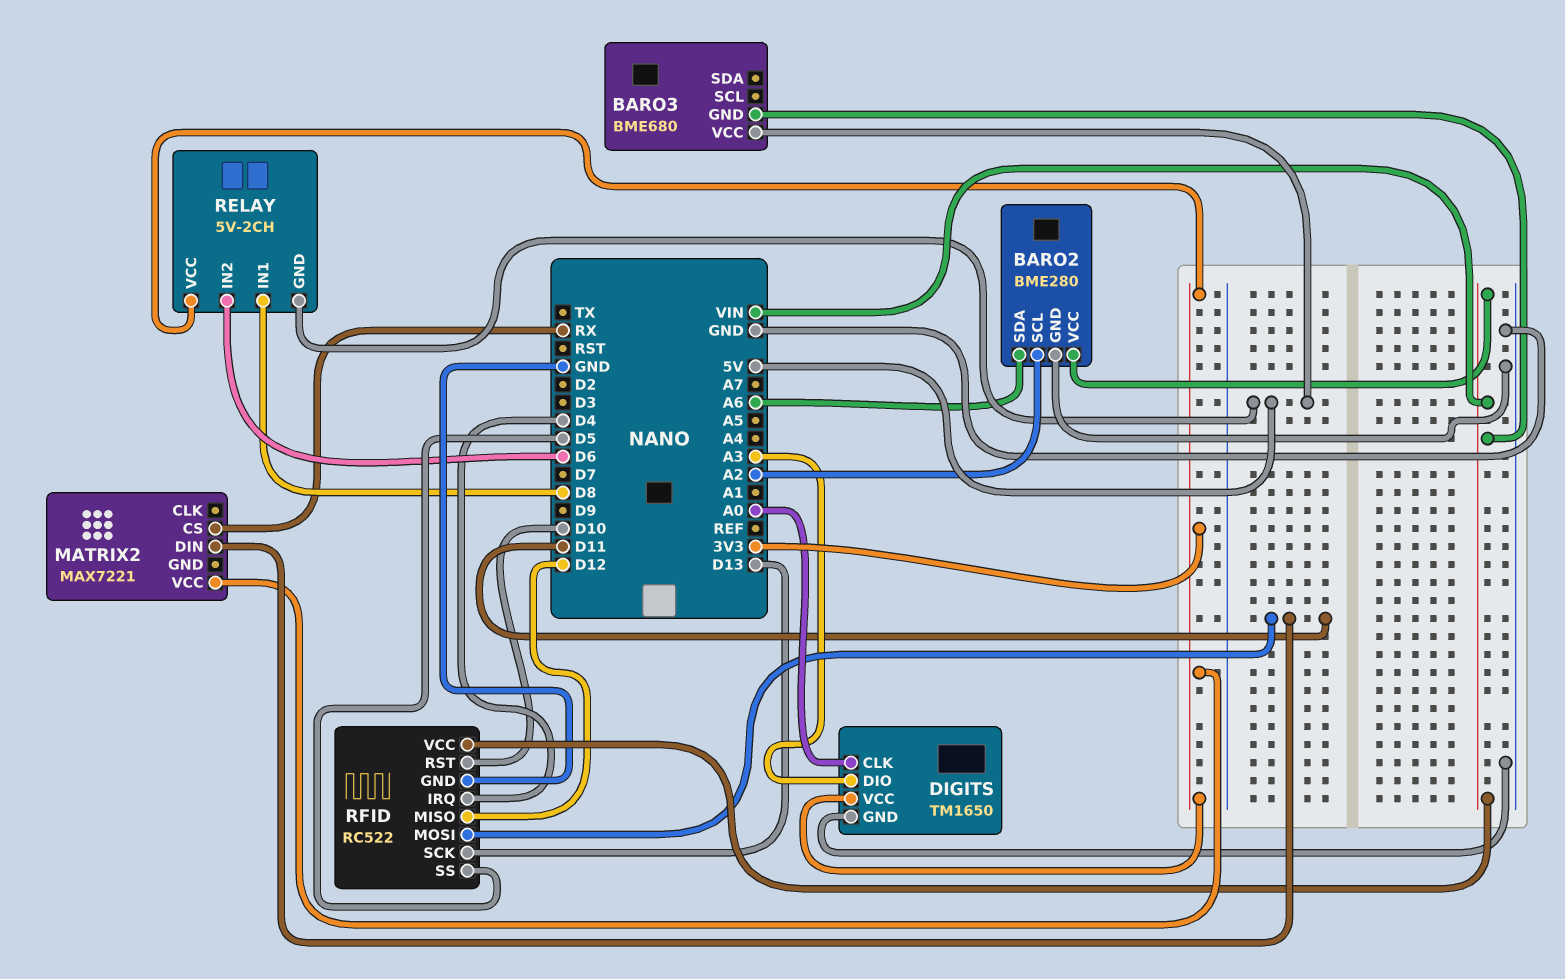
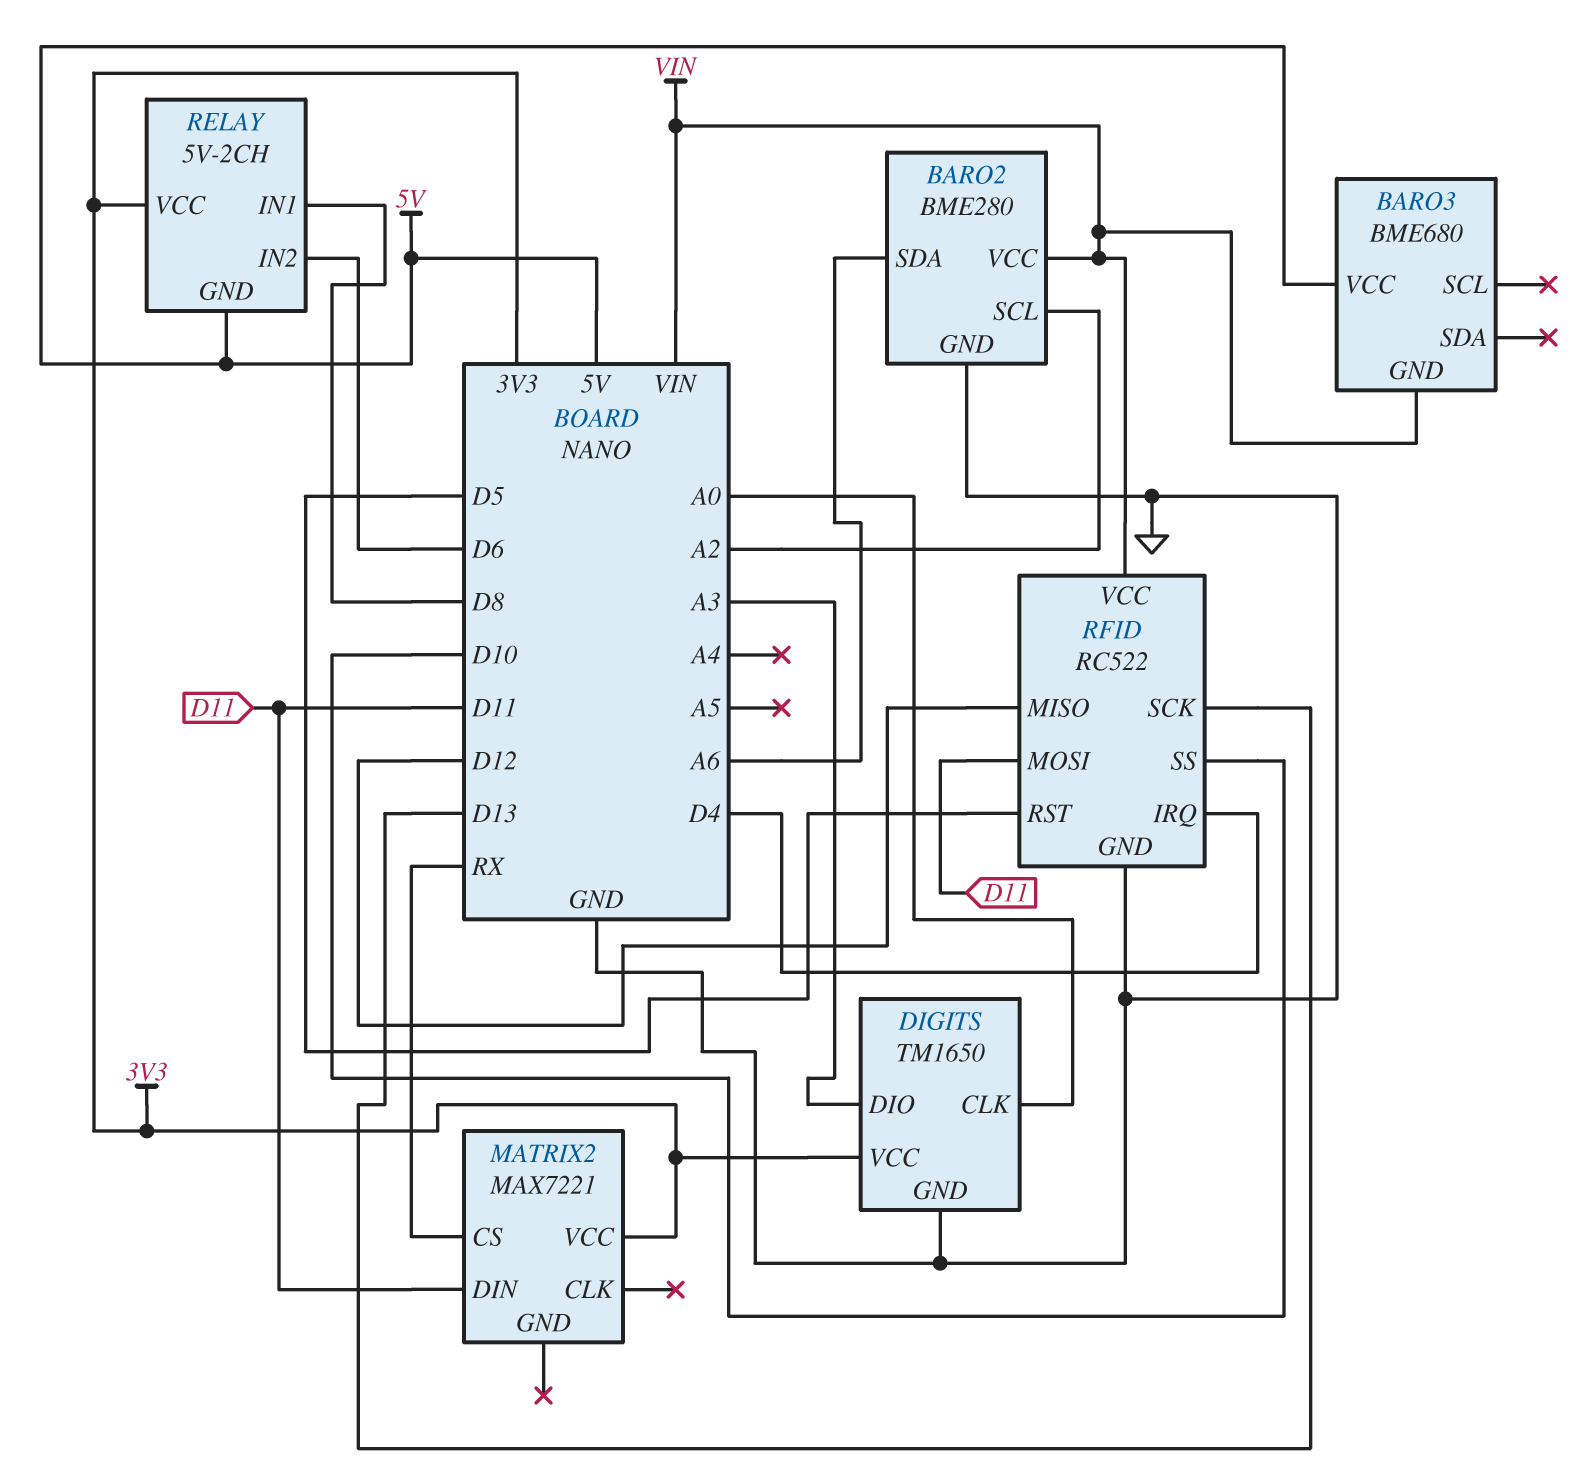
RFID pin RST: D10 -> D5
RFID pin SS: D5 -> D10

